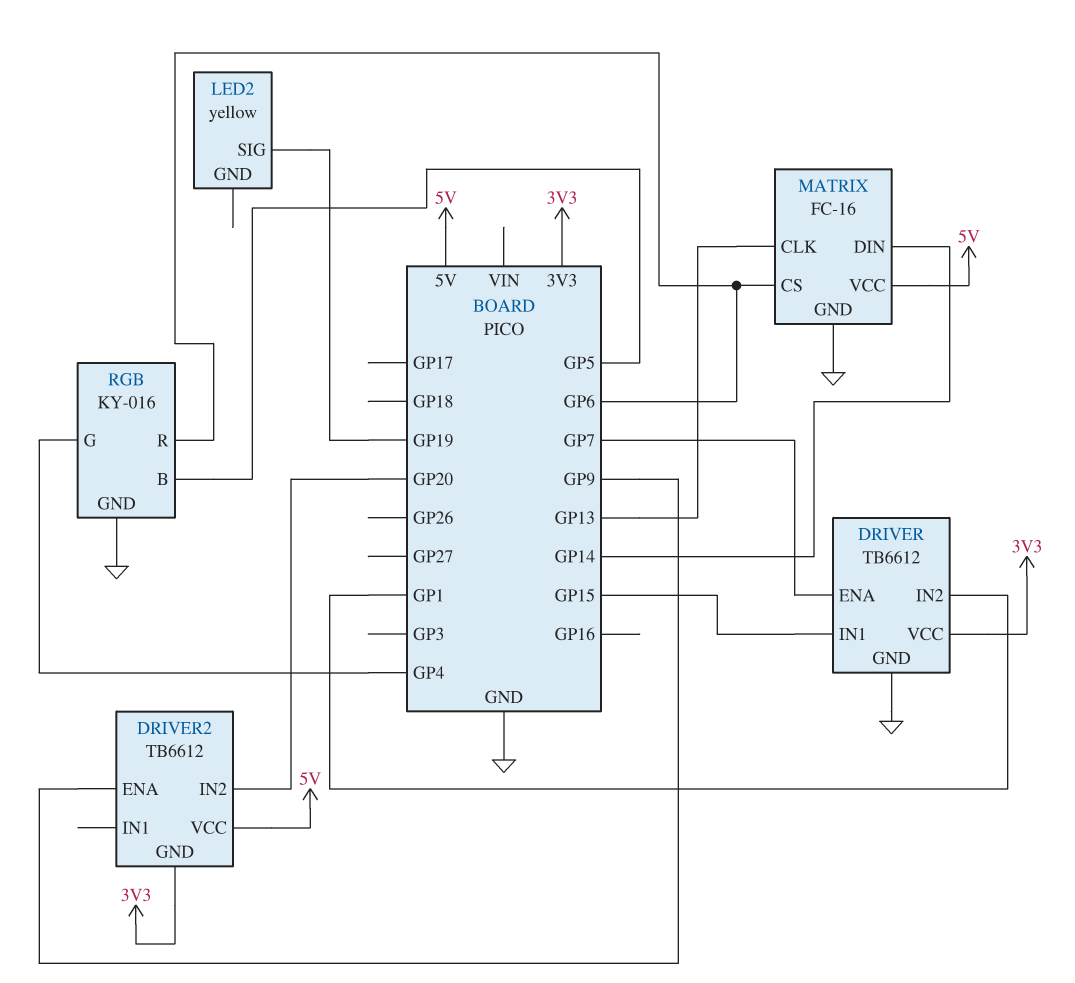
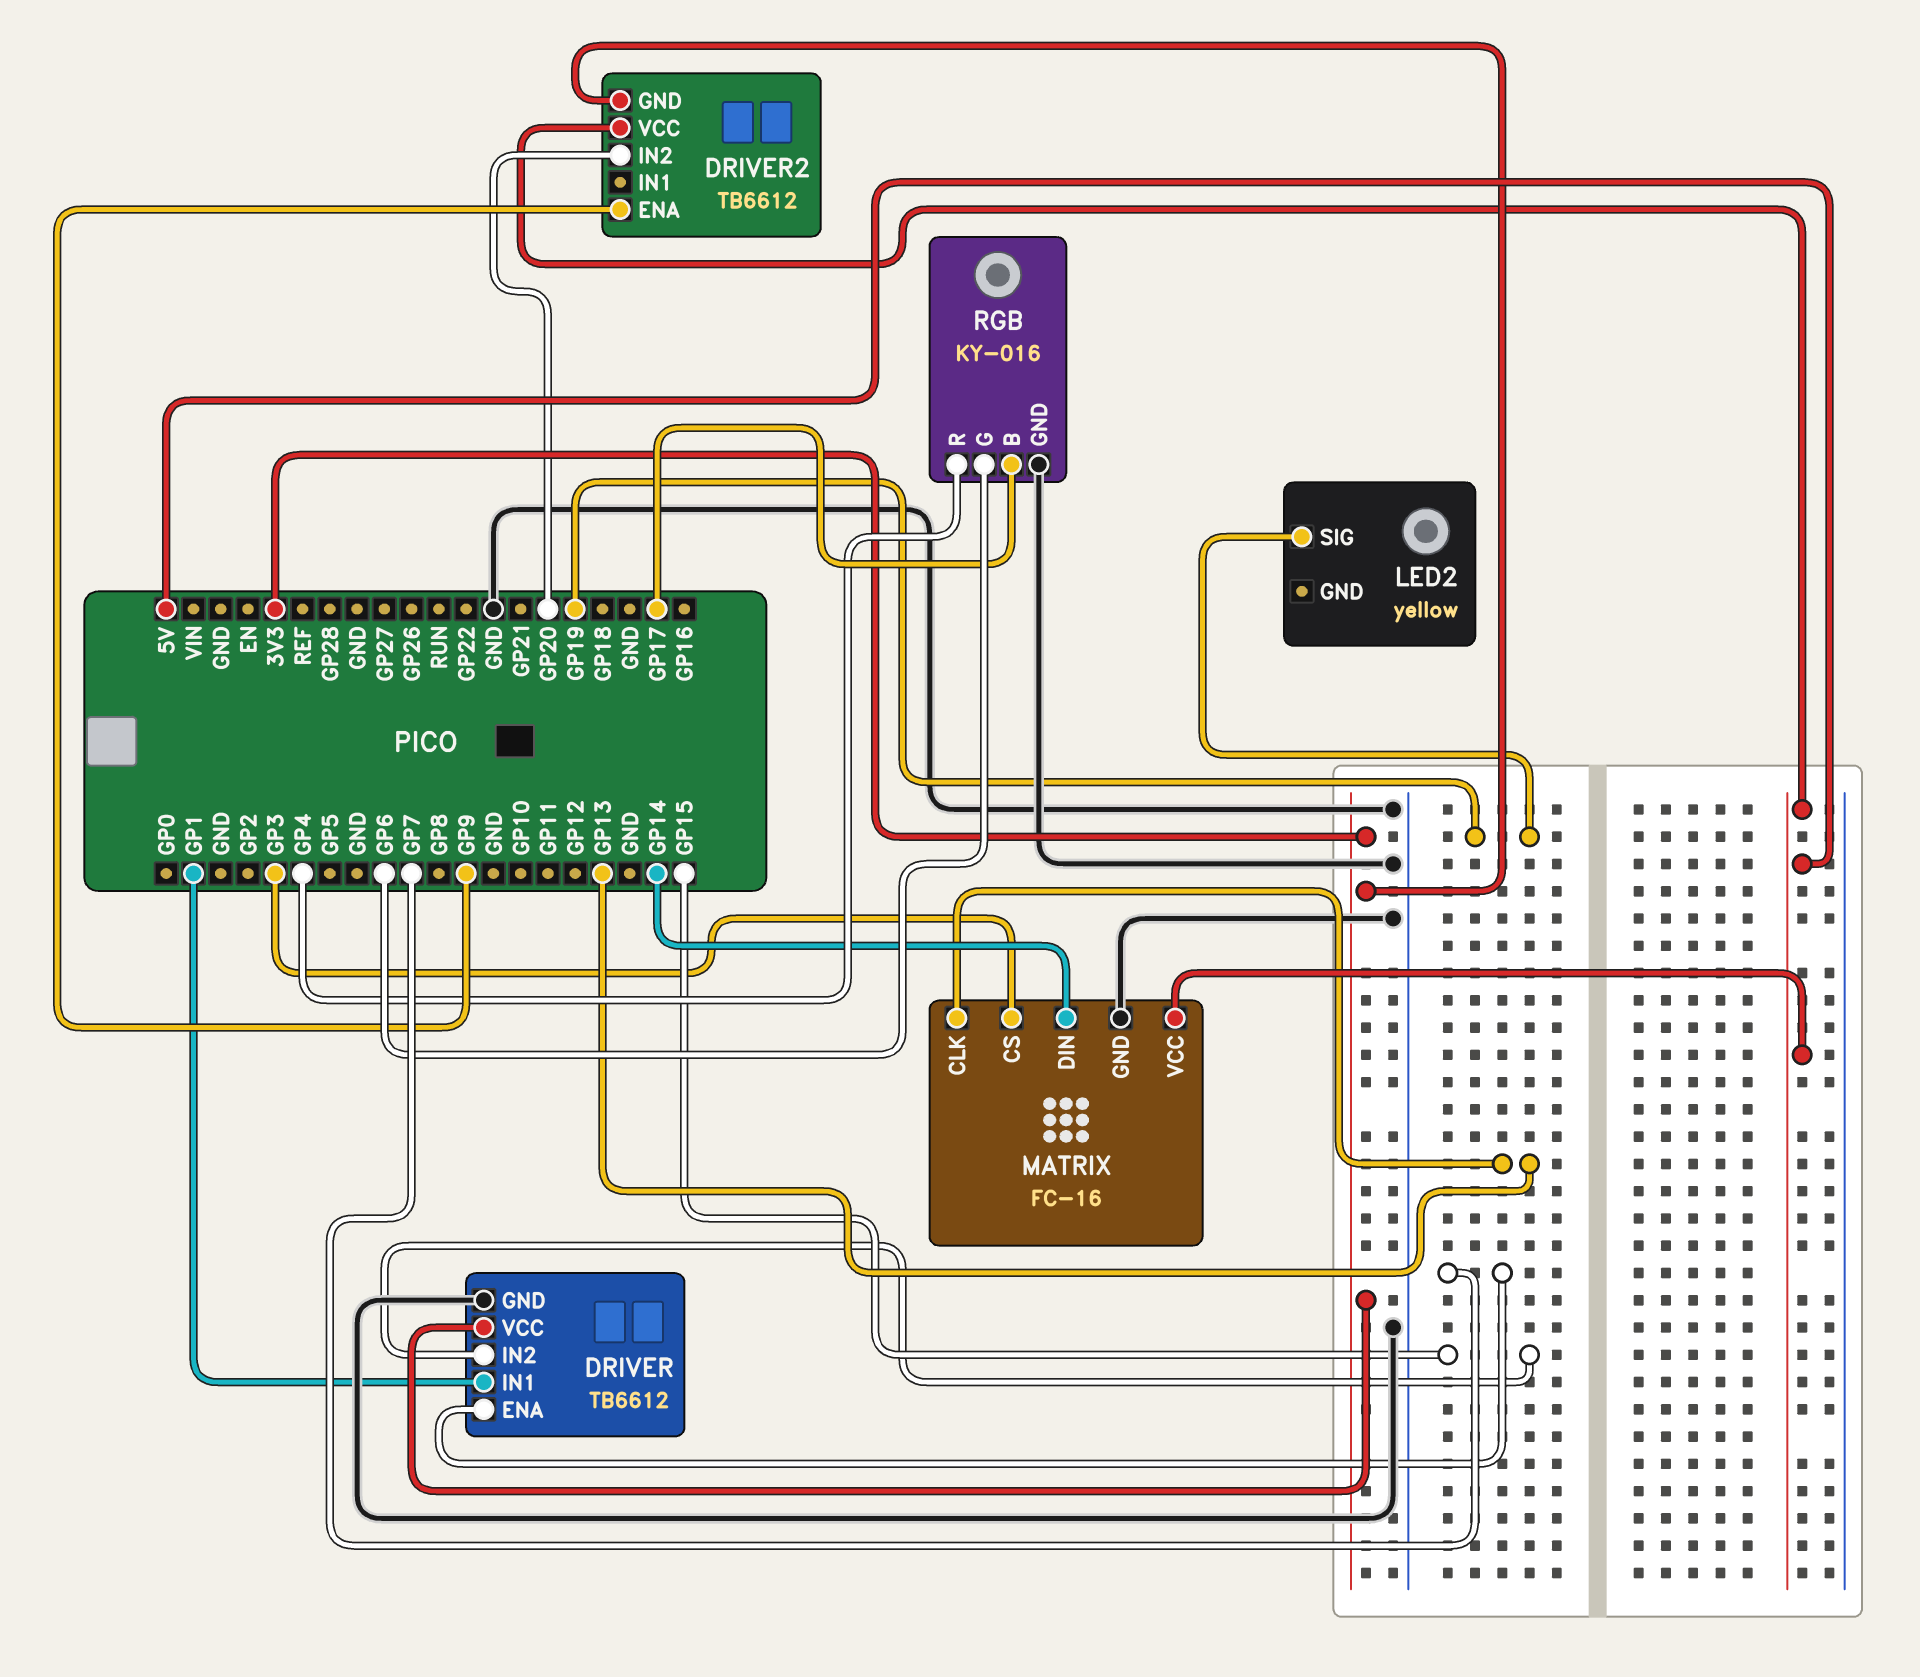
DRIVER pin IN1: GP15 -> GP1
DRIVER pin IN2: GP1 -> GP15
MATRIX pin CS: GP6 -> GP3
RGB pin B: GP5 -> GP17
RGB pin G: GP4 -> GP6
RGB pin R: GP6 -> GP4

